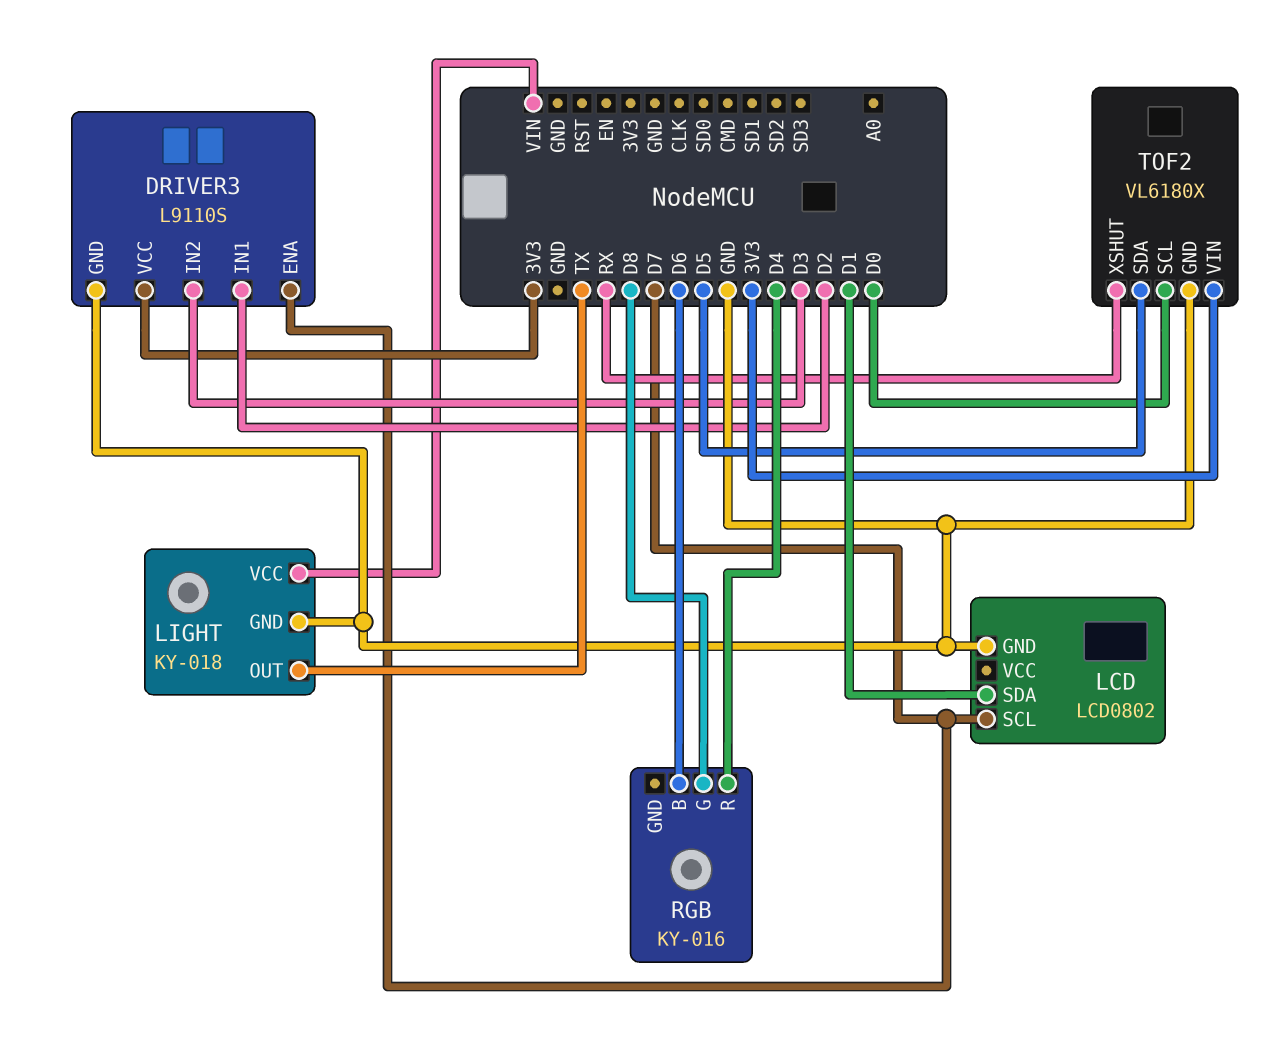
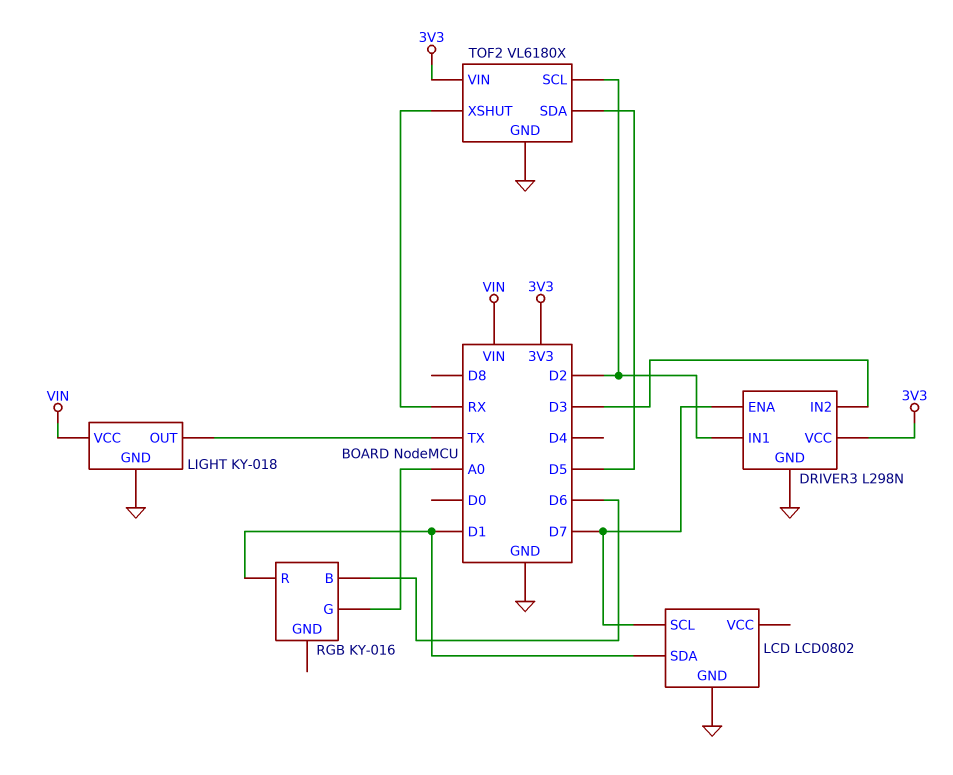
DRIVER3: L9110S -> L298N
RGB pin G: D8 -> A0
RGB pin R: D4 -> D1
TOF2 pin SCL: D0 -> D2

